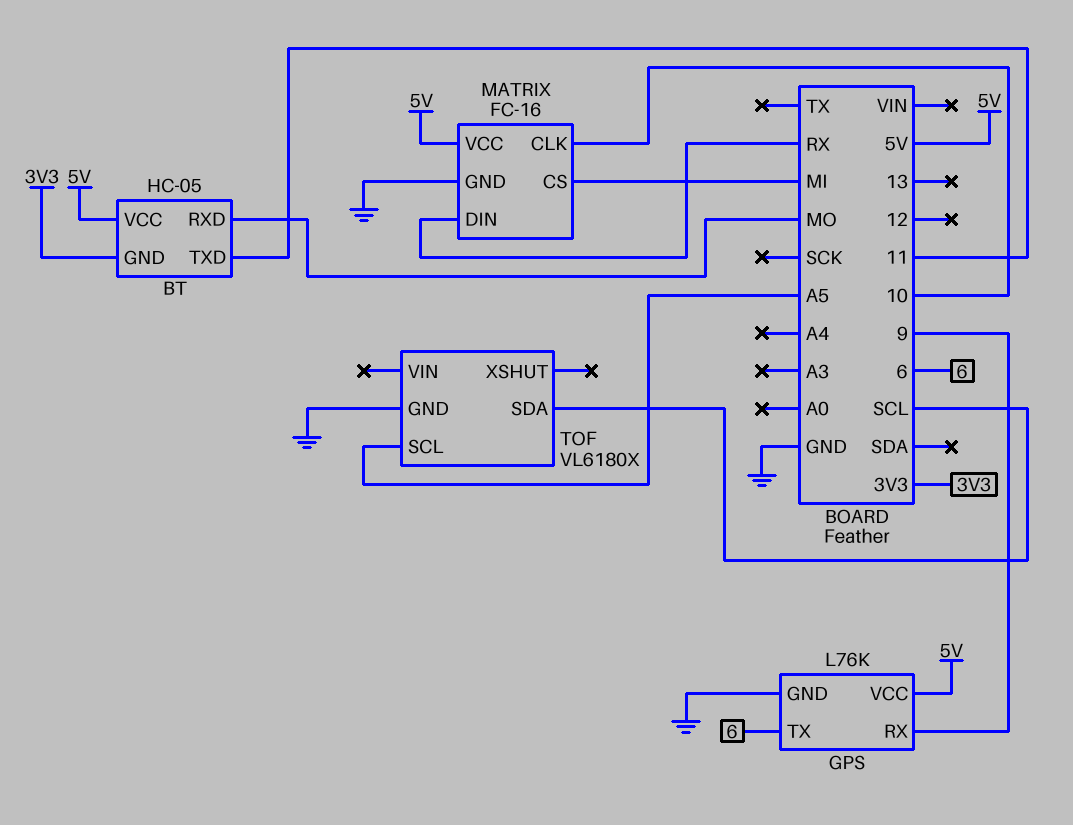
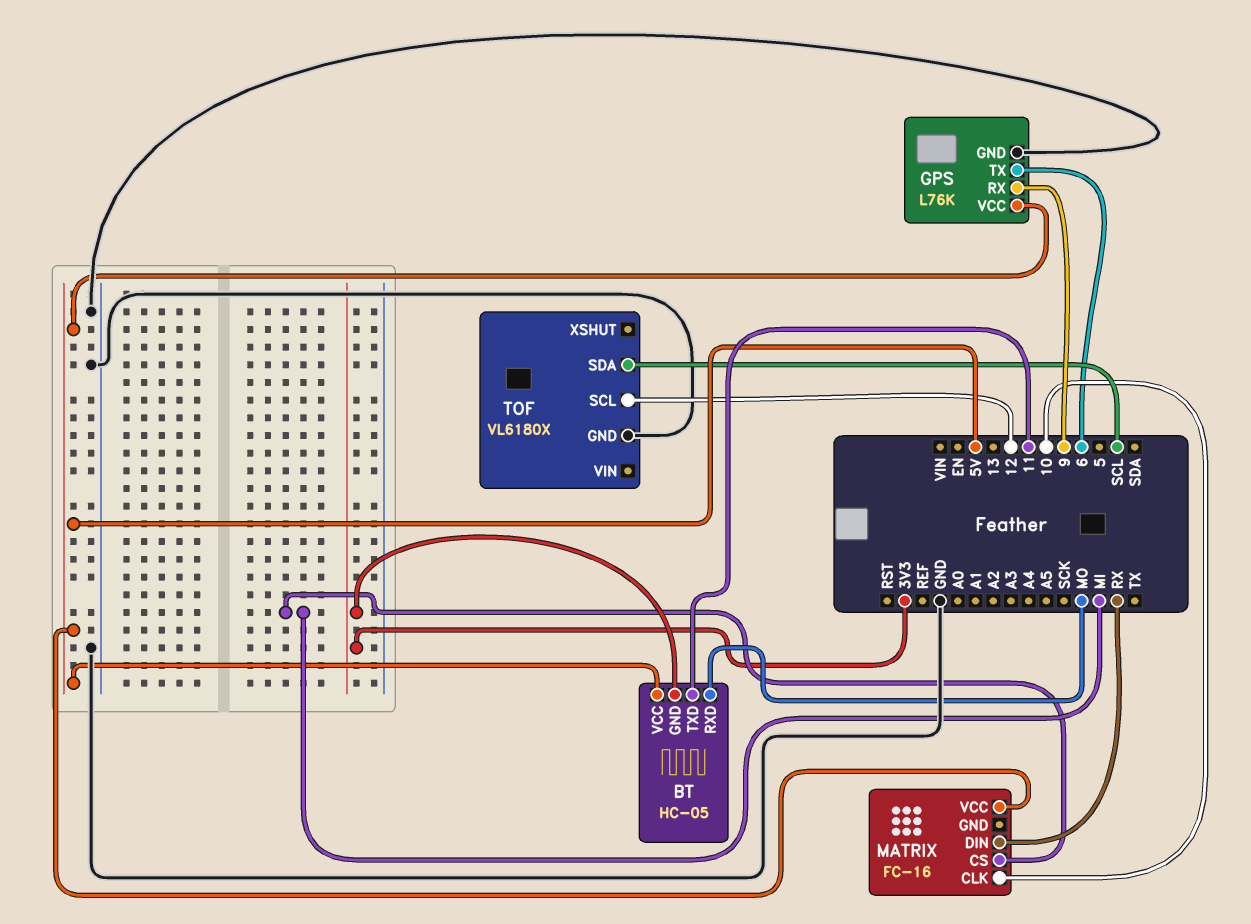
MATRIX pin GND: GND -> none
TOF pin SCL: A5 -> 12

